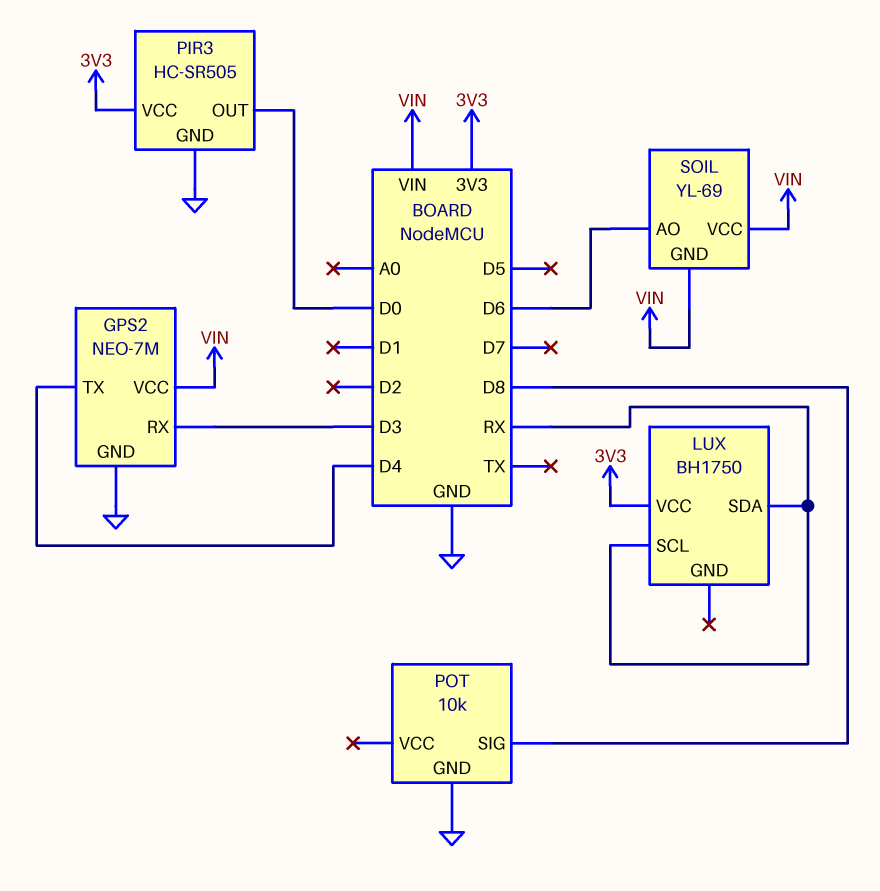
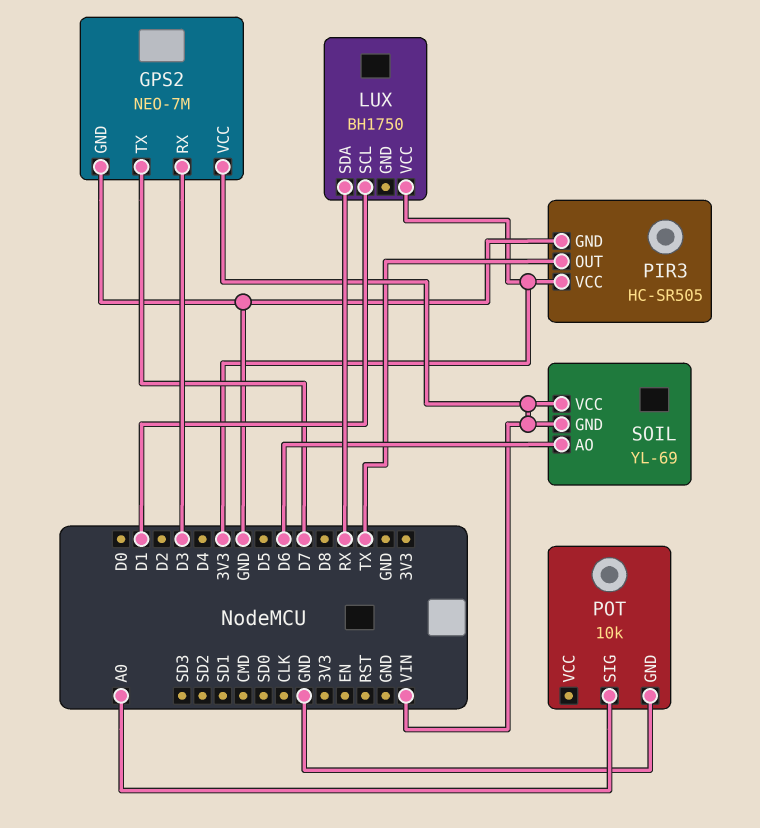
GPS2 pin TX: D4 -> D7
LUX pin SCL: RX -> D1
PIR3 pin OUT: D0 -> TX
POT pin SIG: D8 -> A0

